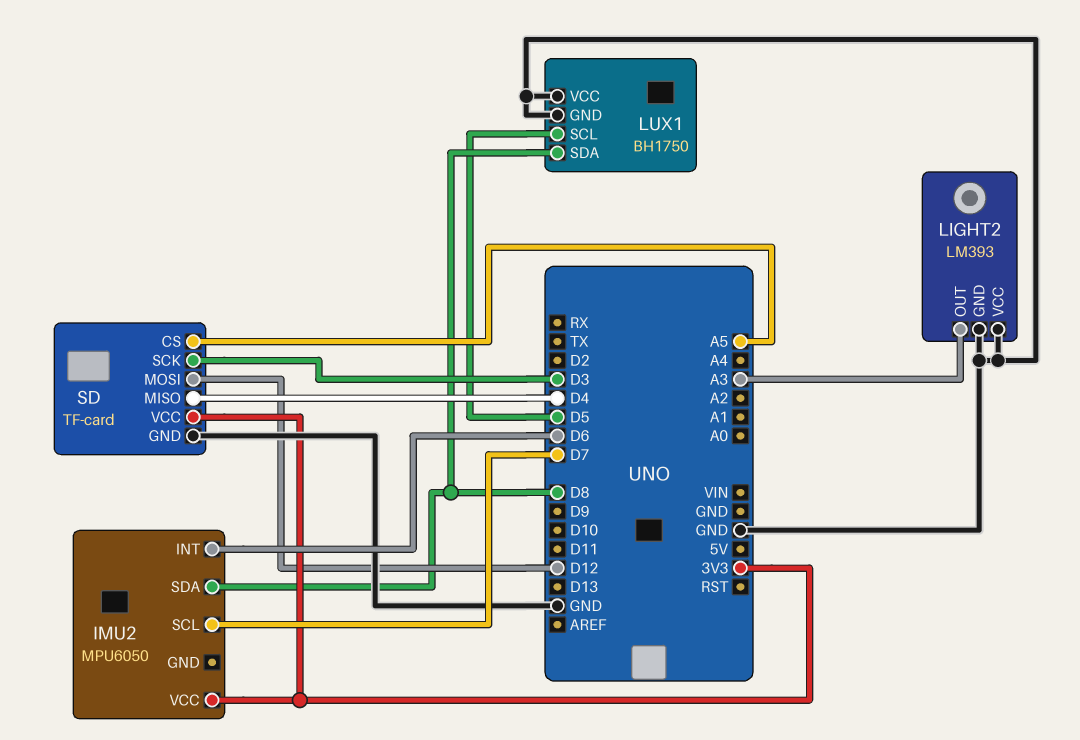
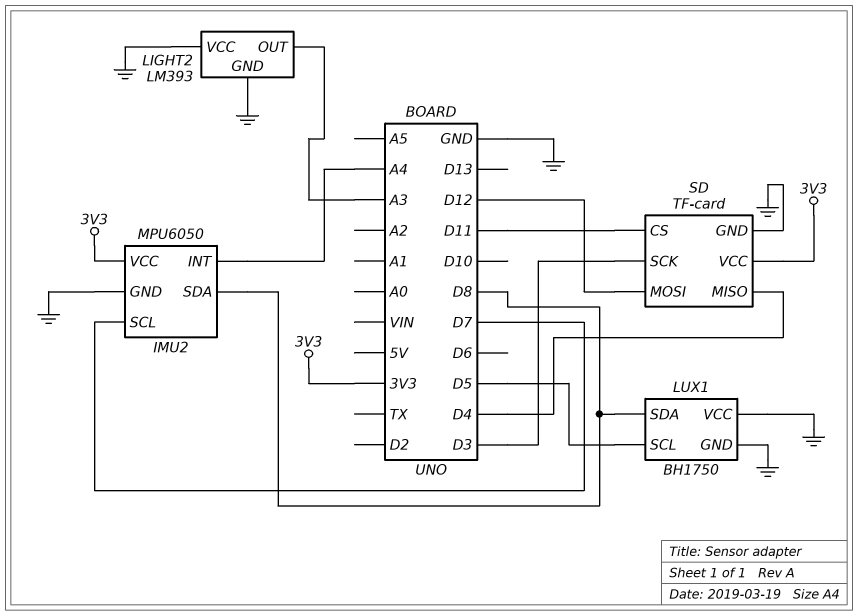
IMU2 pin GND: none -> GND
IMU2 pin INT: D6 -> A4
SD pin CS: A5 -> D11

